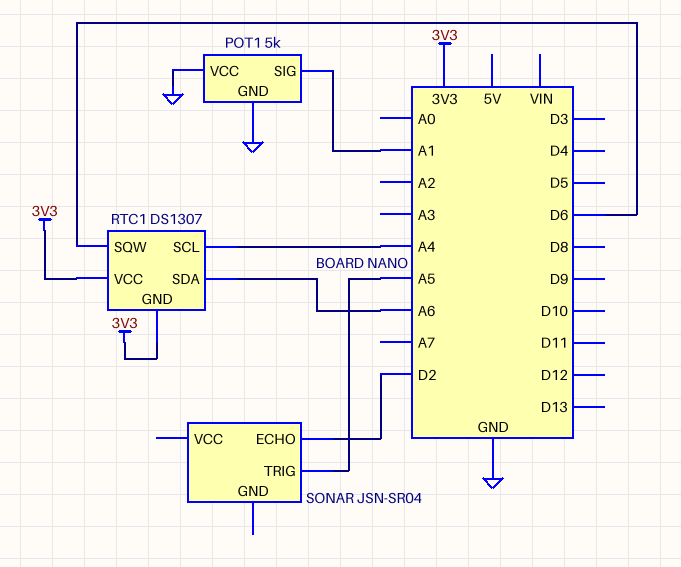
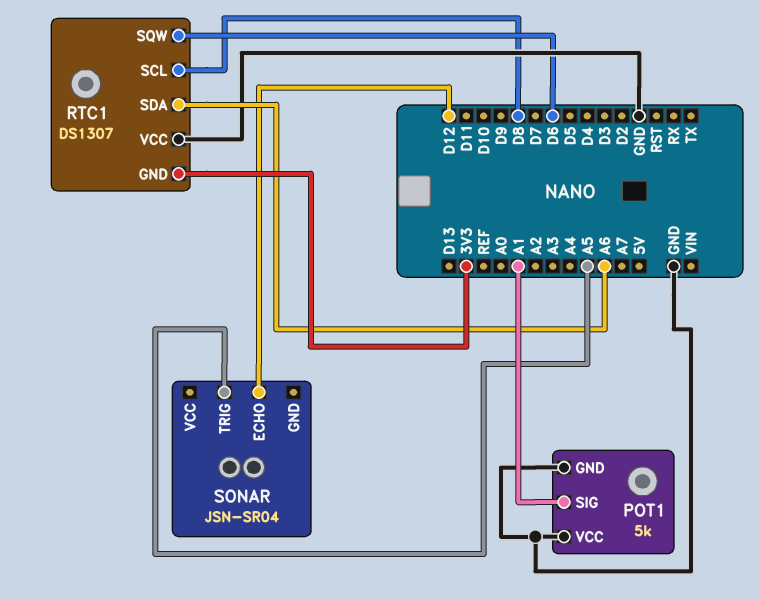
RTC1 pin SCL: A4 -> D8
RTC1 pin VCC: 3V3 -> GND
SONAR pin ECHO: D2 -> D12

